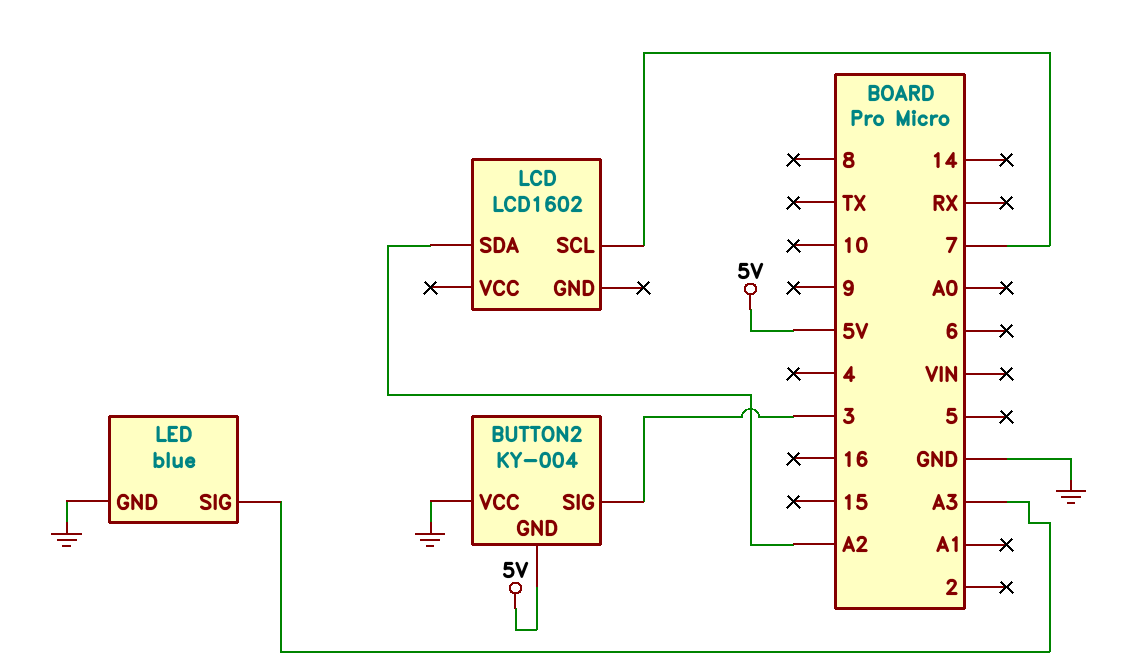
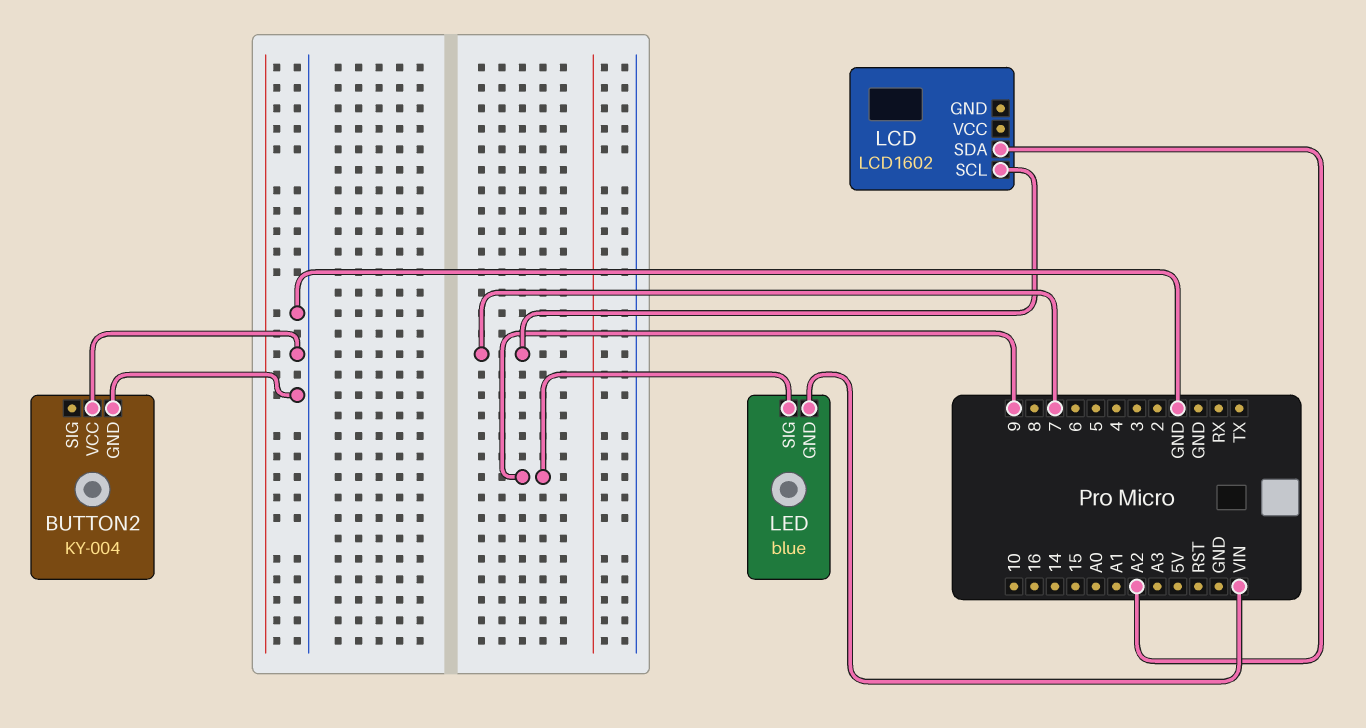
BUTTON2 pin GND: 5V -> GND
BUTTON2 pin SIG: 3 -> none
LED pin GND: GND -> VIN
LED pin SIG: A3 -> 9

